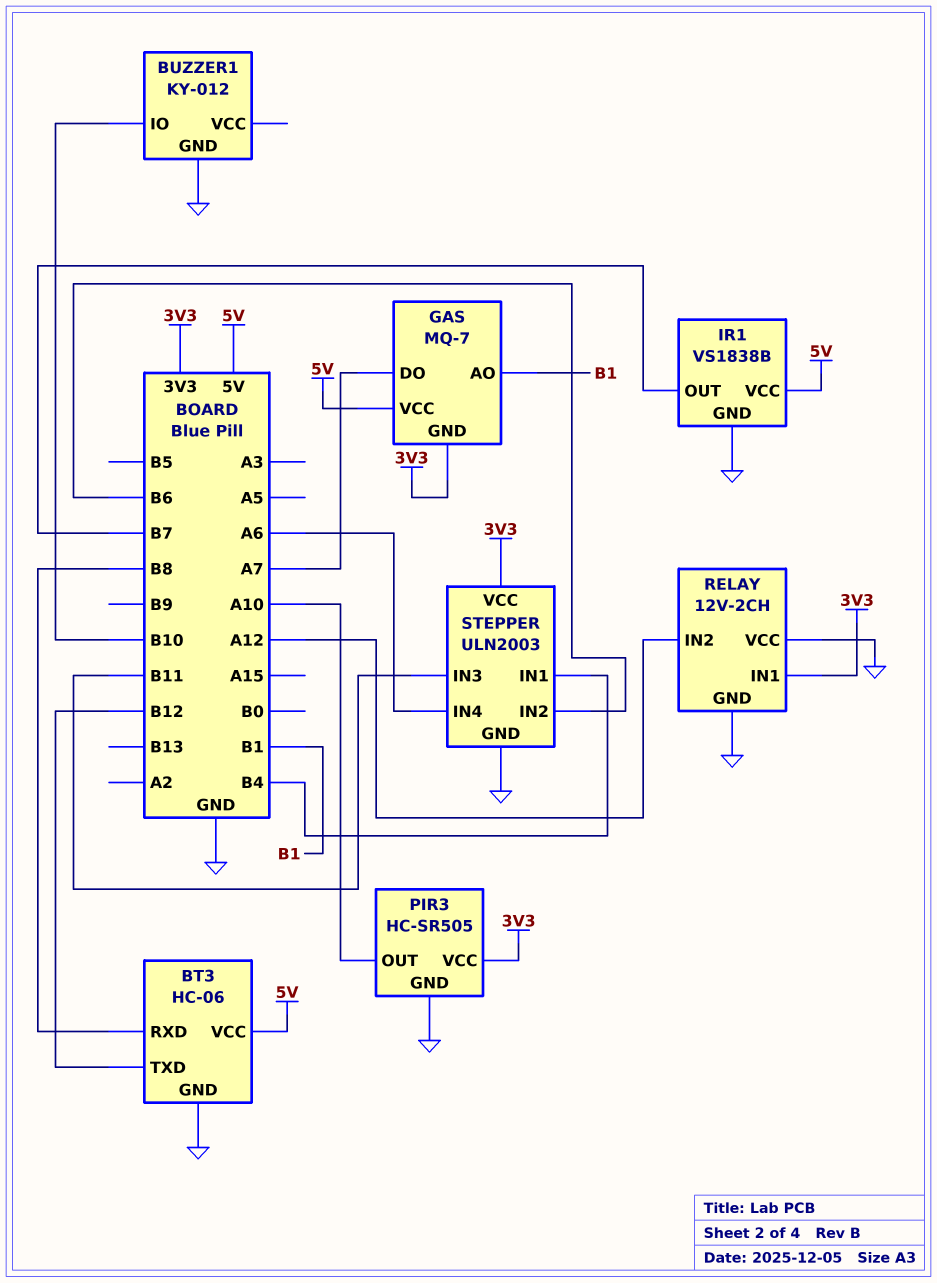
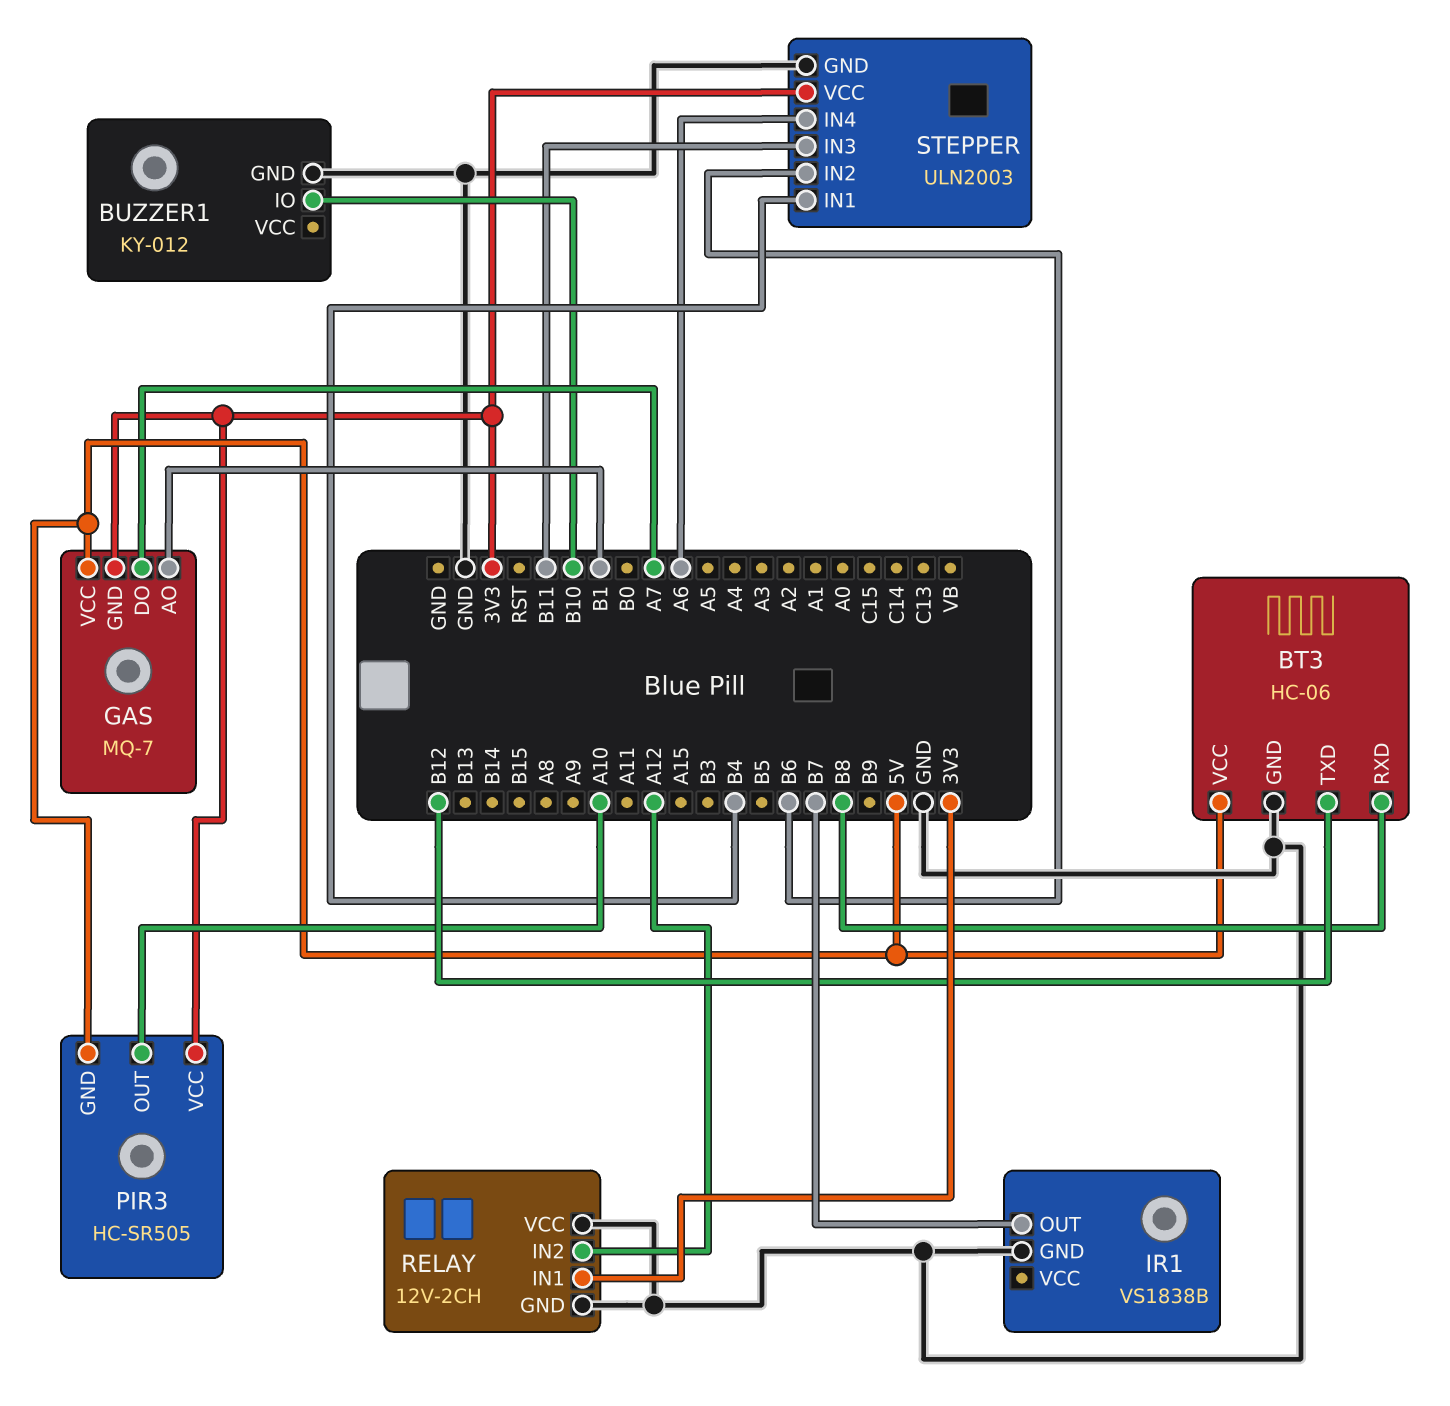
IR1 pin VCC: 5V -> none
PIR3 pin GND: GND -> 5V

